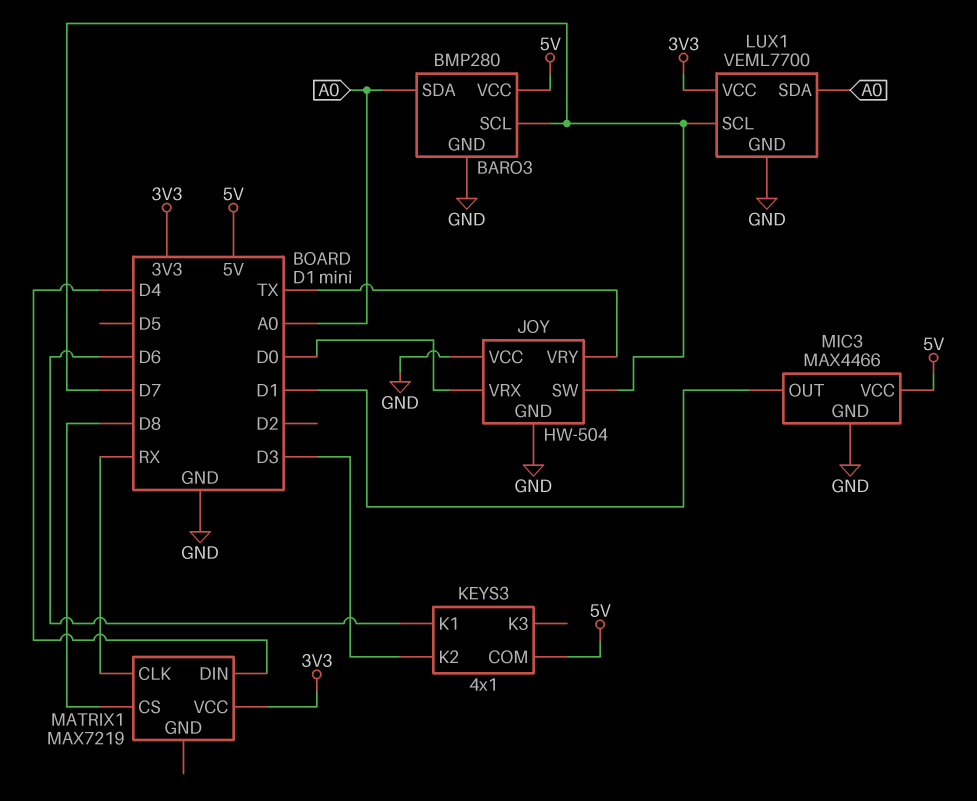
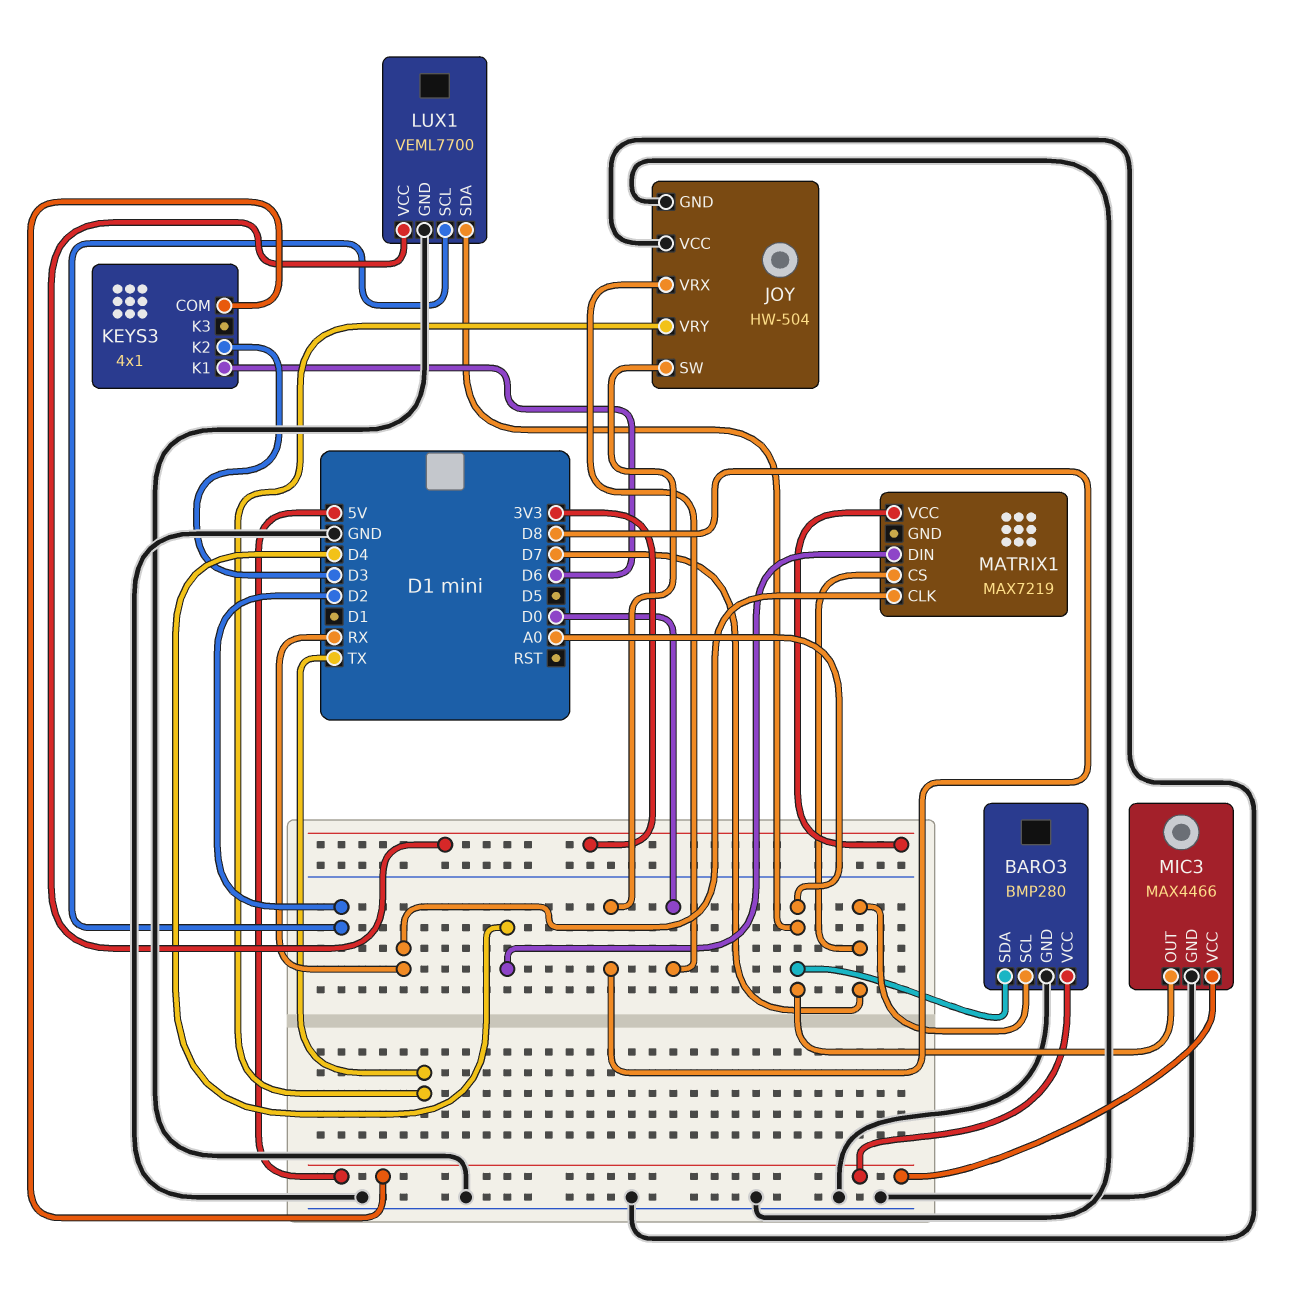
JOY pin SW: D7 -> D8
LUX1 pin SCL: D7 -> D2
MATRIX1 pin CS: D8 -> D7
MIC3 pin OUT: D1 -> A0

